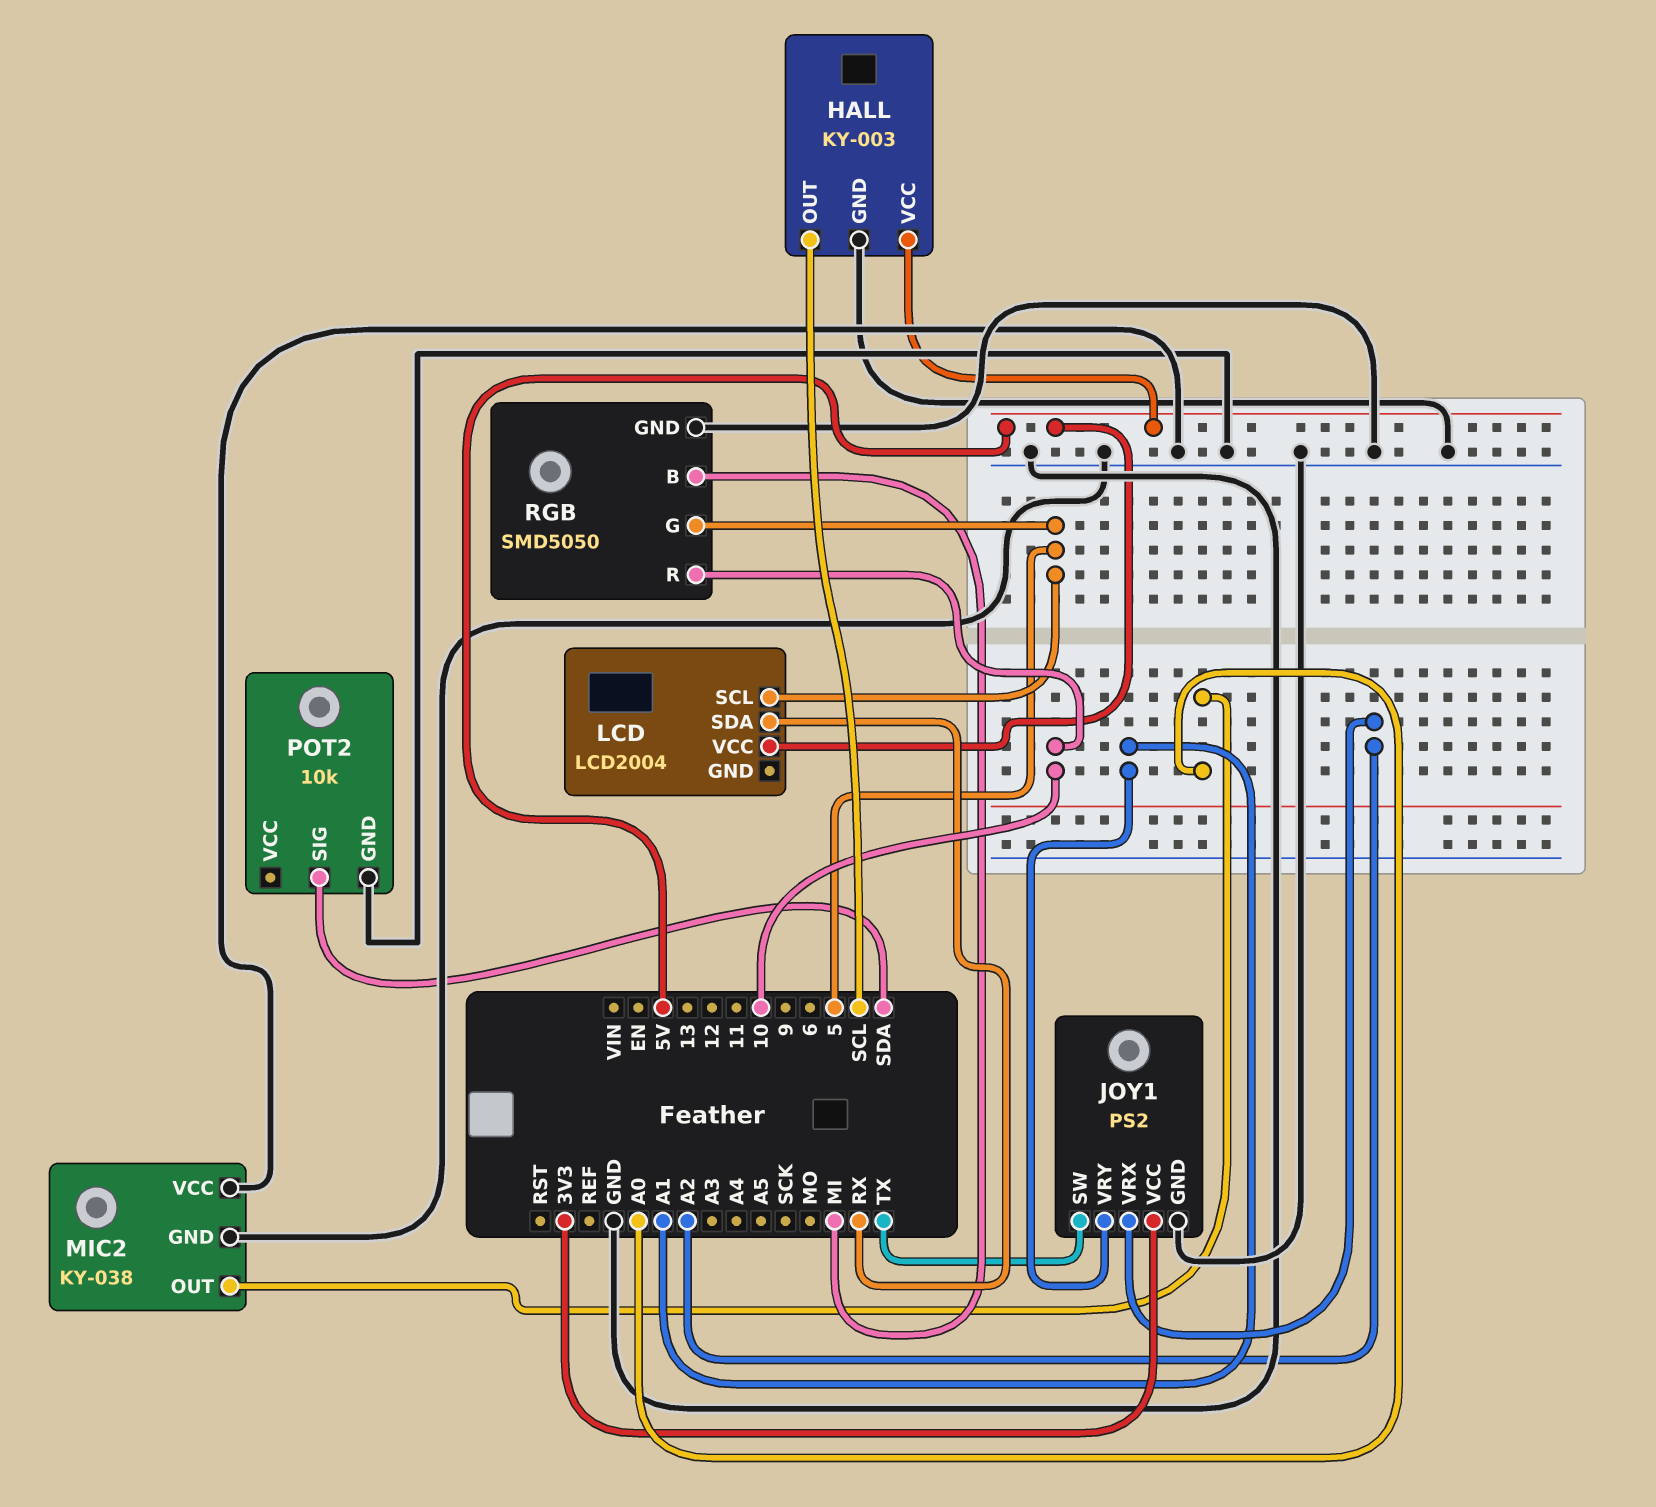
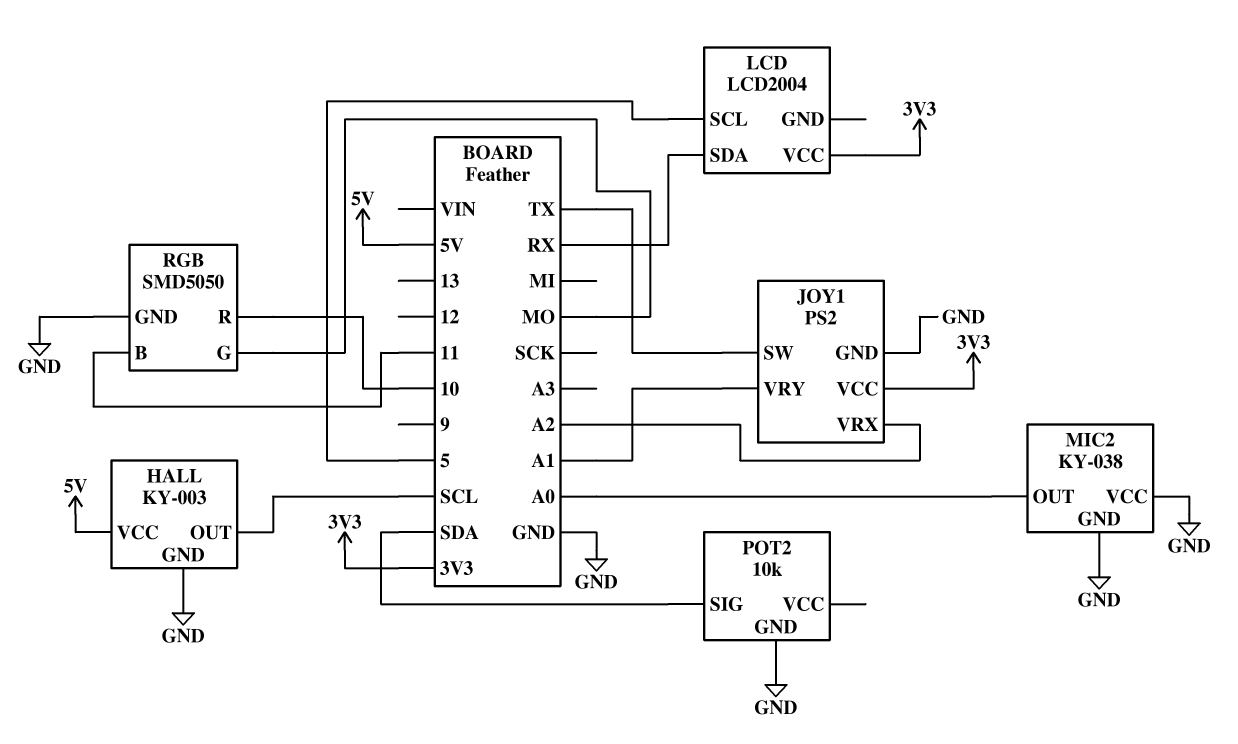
LCD pin VCC: 5V -> 3V3
RGB pin B: MI -> 11
RGB pin G: 5 -> MO

